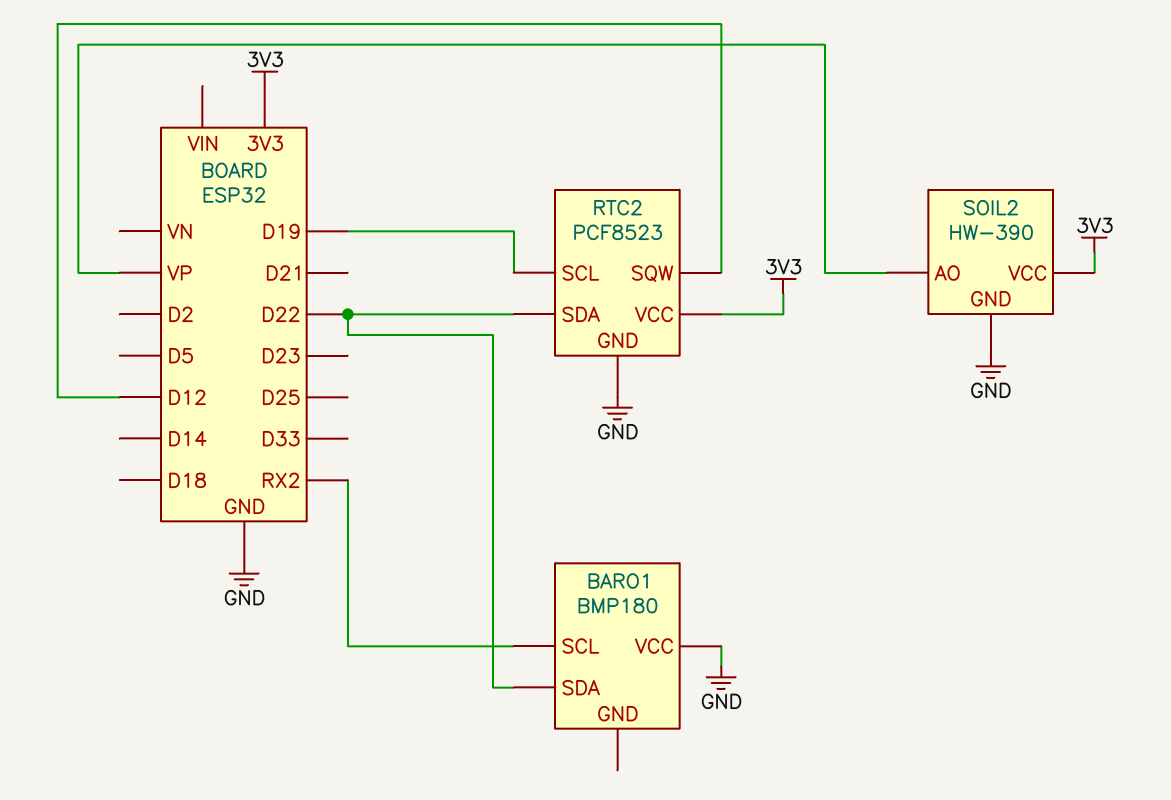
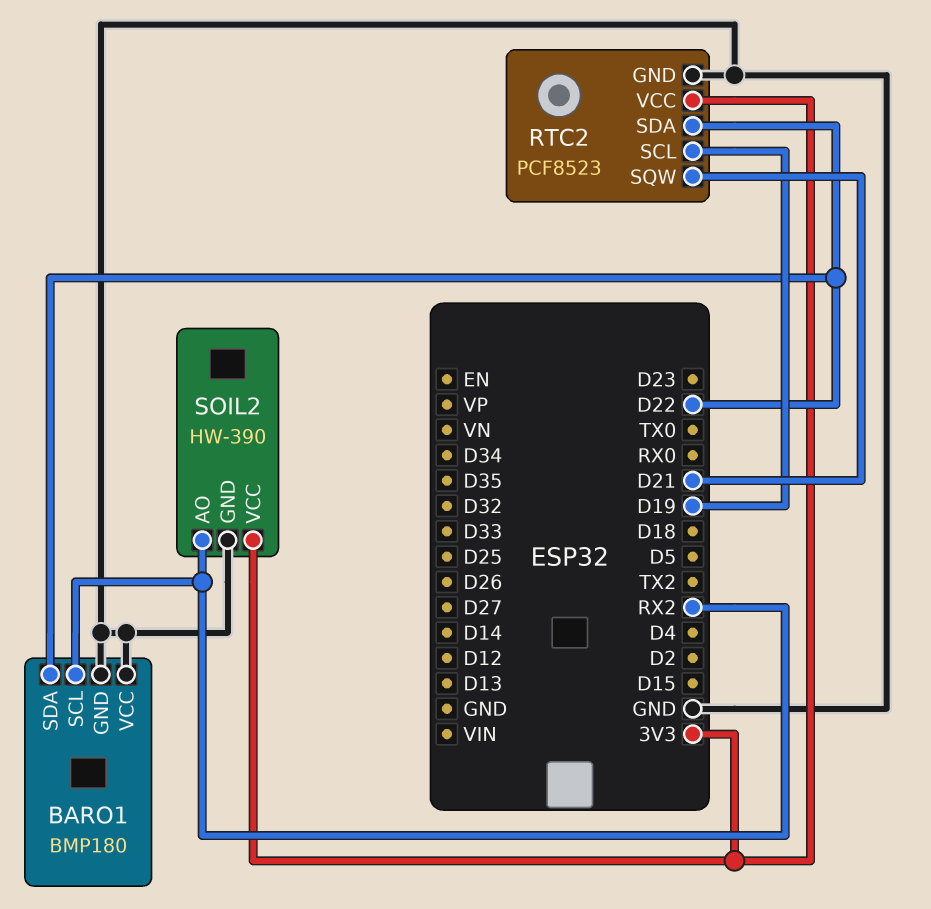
BARO1 pin GND: none -> GND
RTC2 pin SQW: D12 -> D21
SOIL2 pin AO: VP -> RX2

